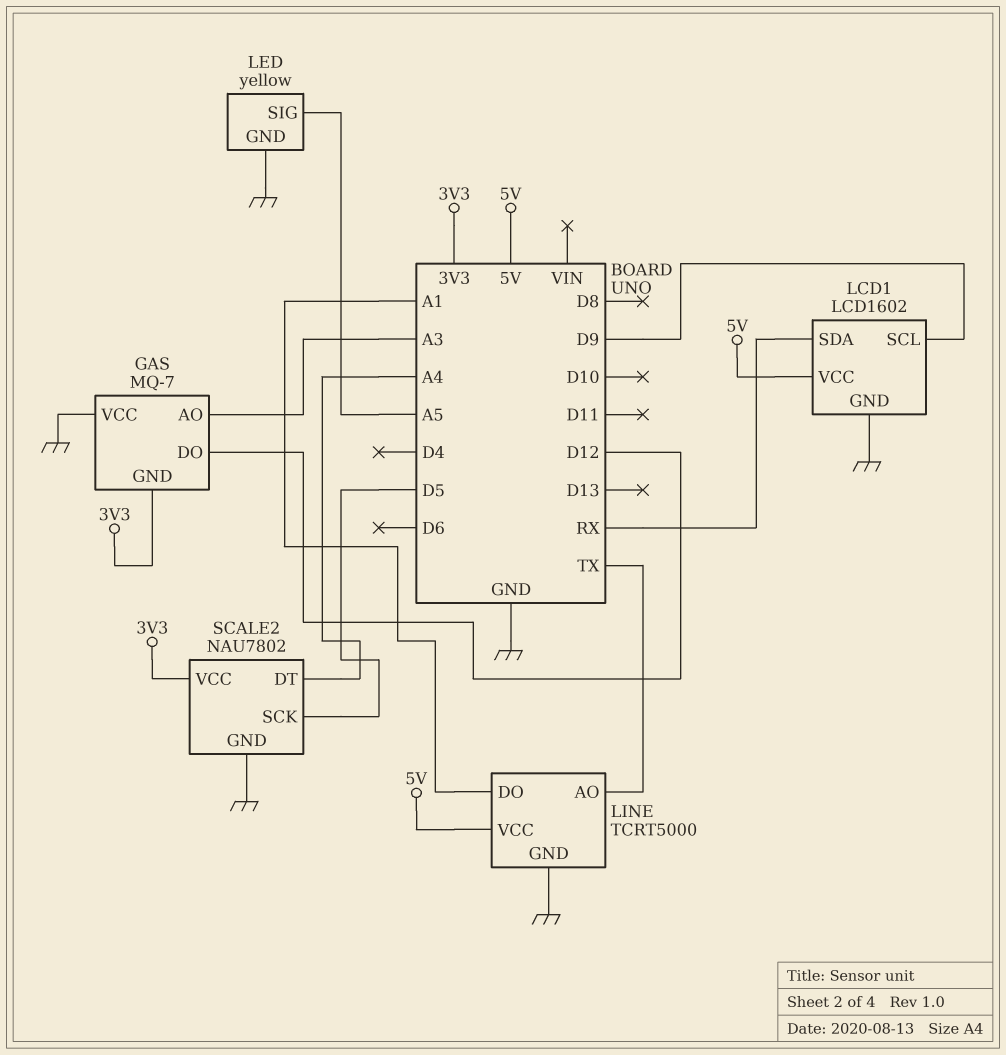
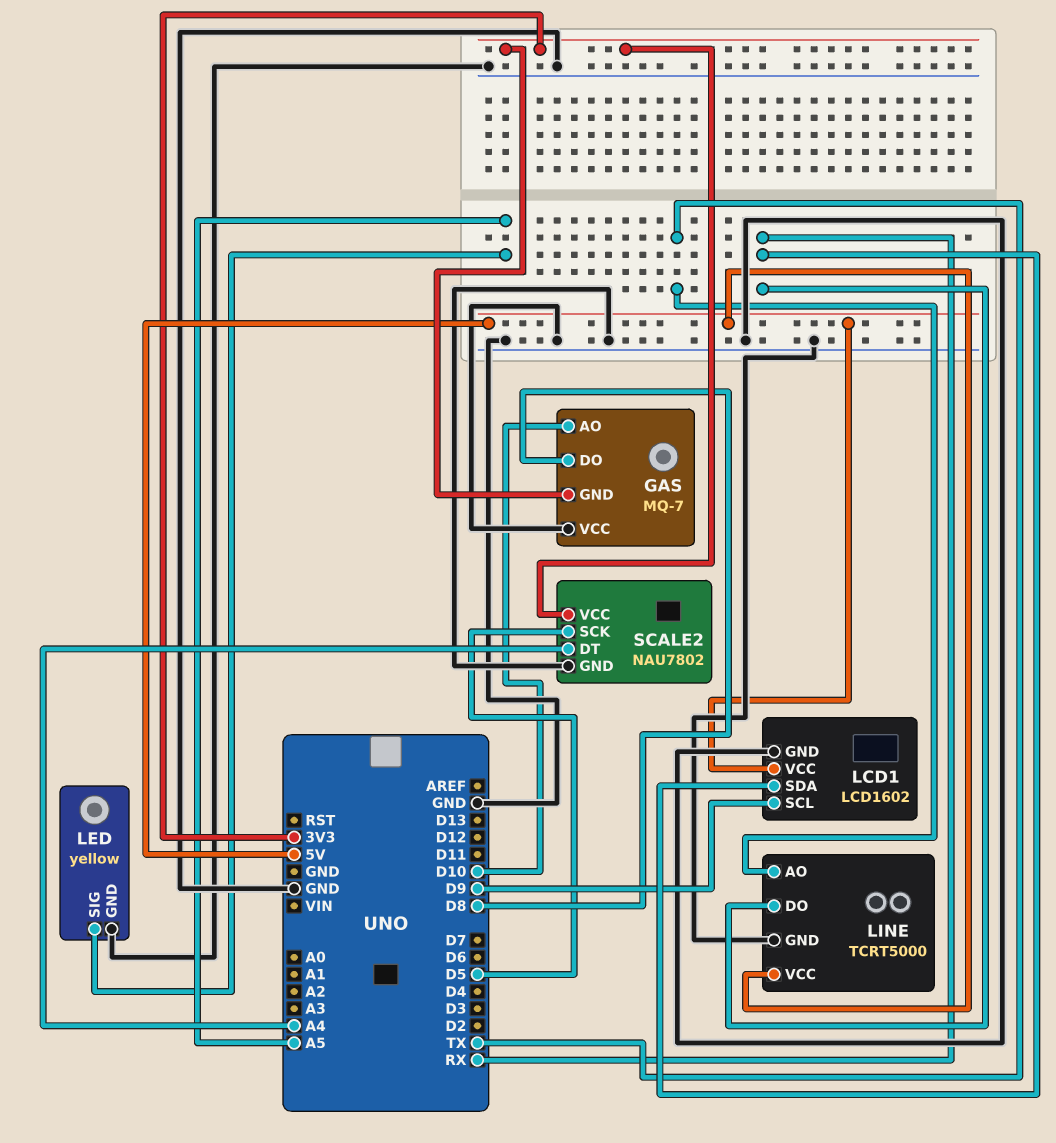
GAS pin AO: A3 -> D10
GAS pin DO: D12 -> D8
LINE pin DO: A1 -> RX

